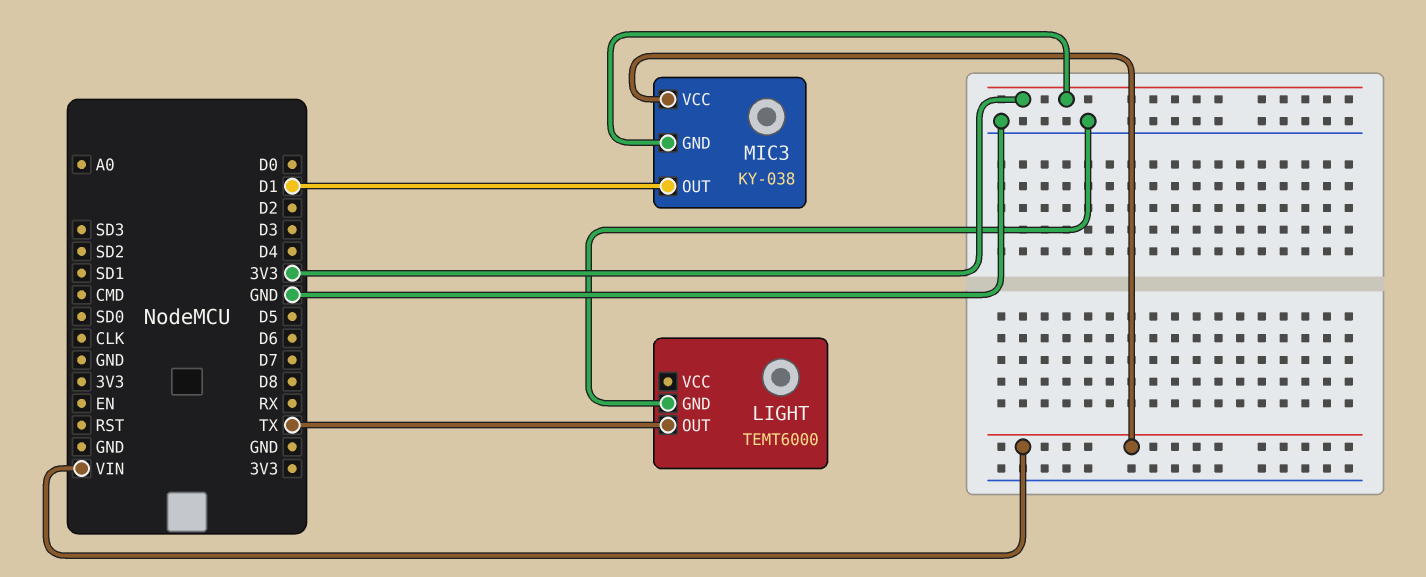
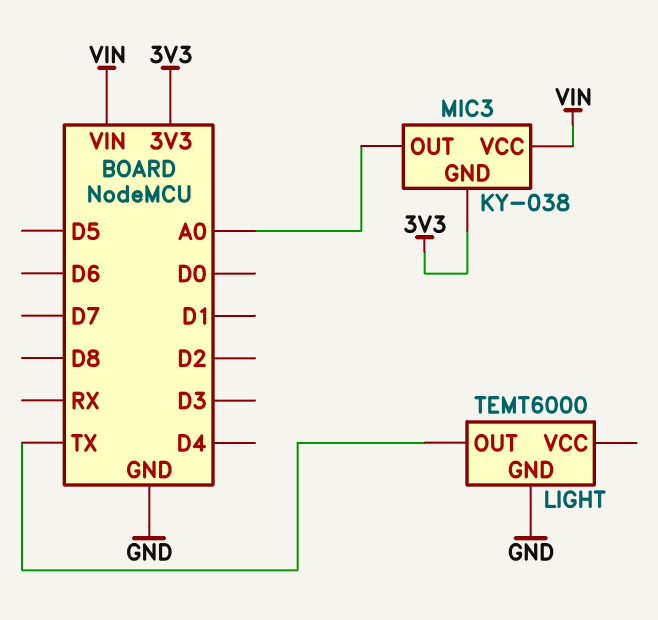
MIC3 pin OUT: D1 -> A0

